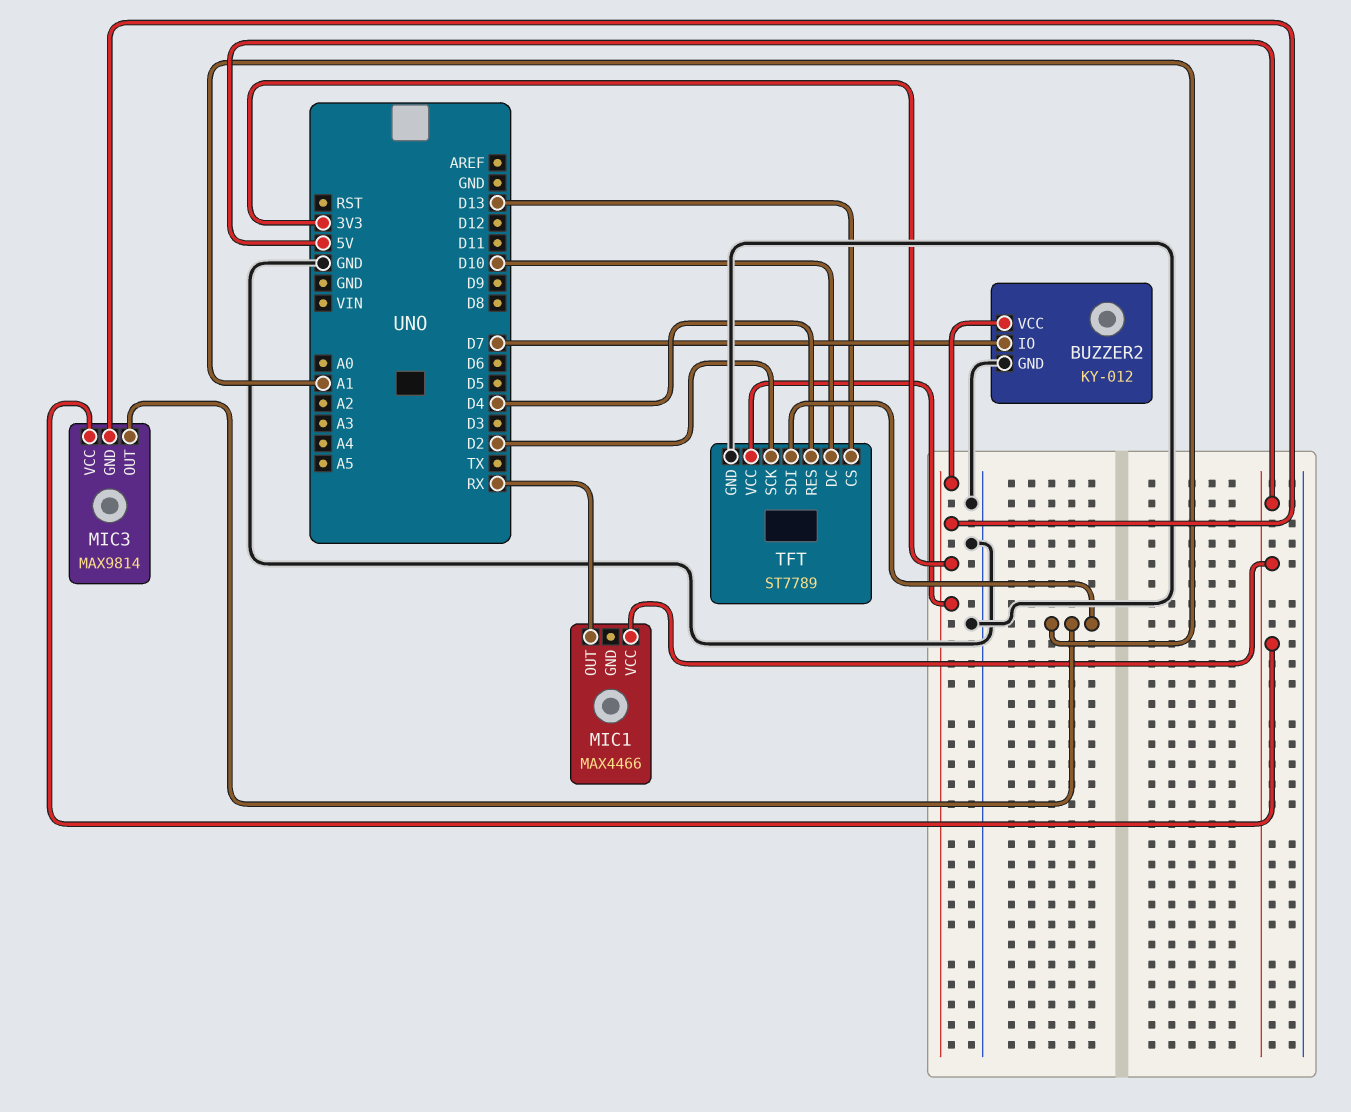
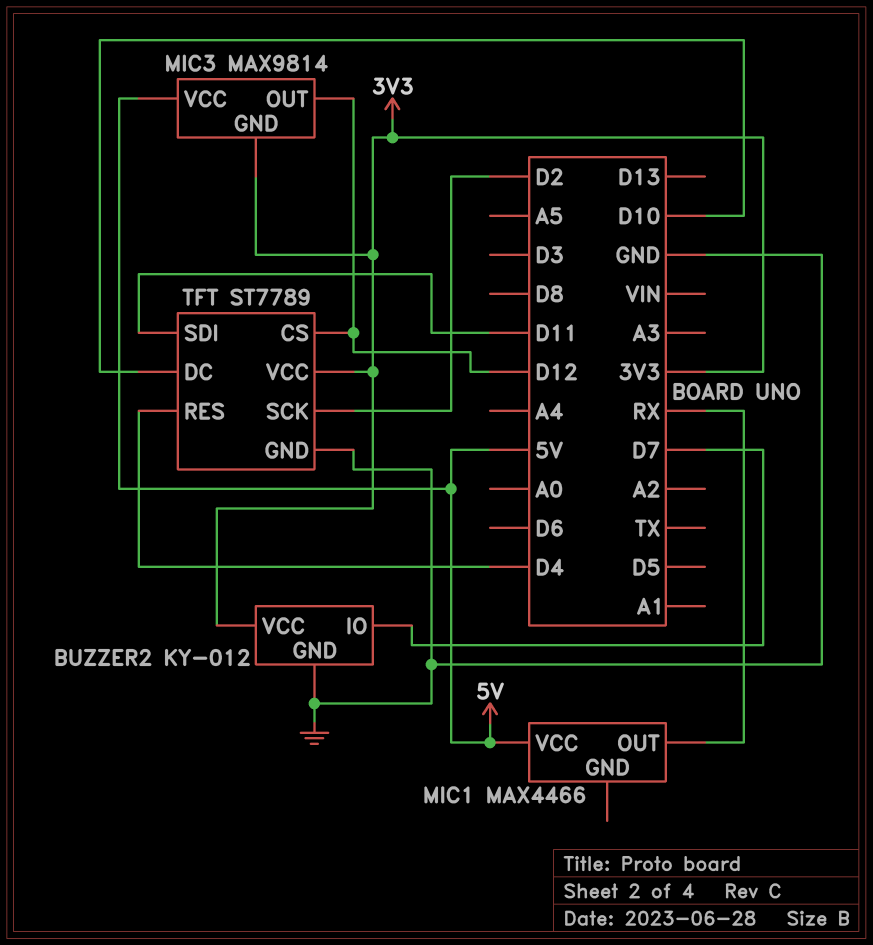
MIC3 pin OUT: A1 -> D12
TFT pin CS: D13 -> D12
TFT pin SDI: A1 -> D11

